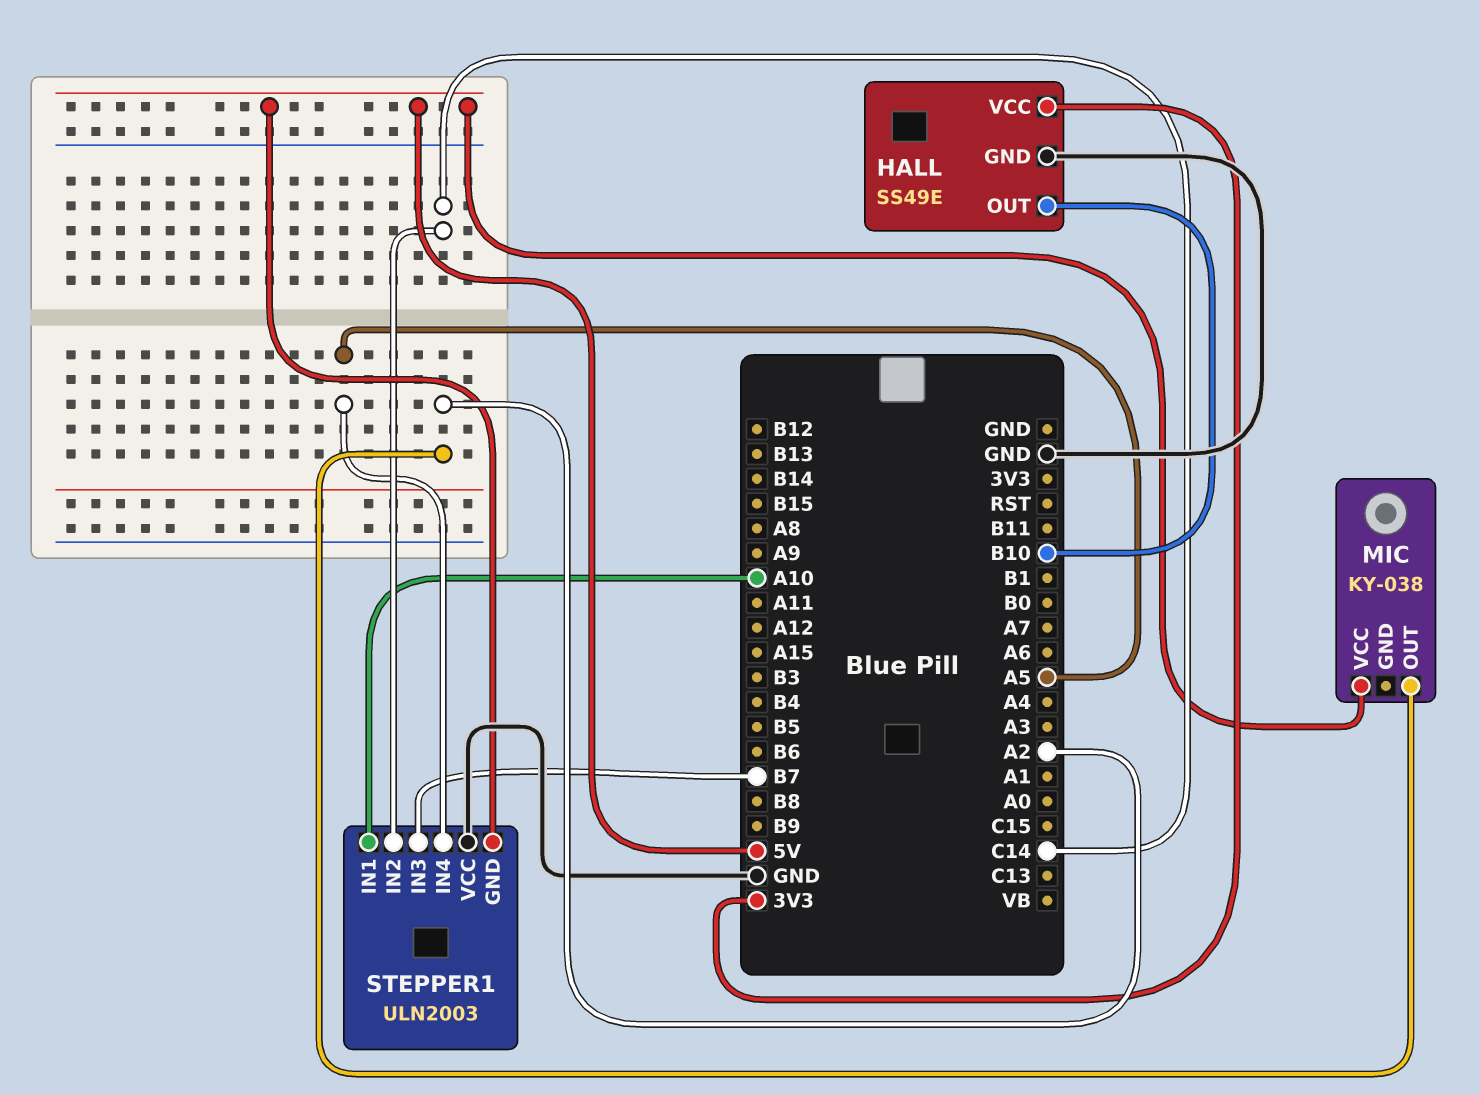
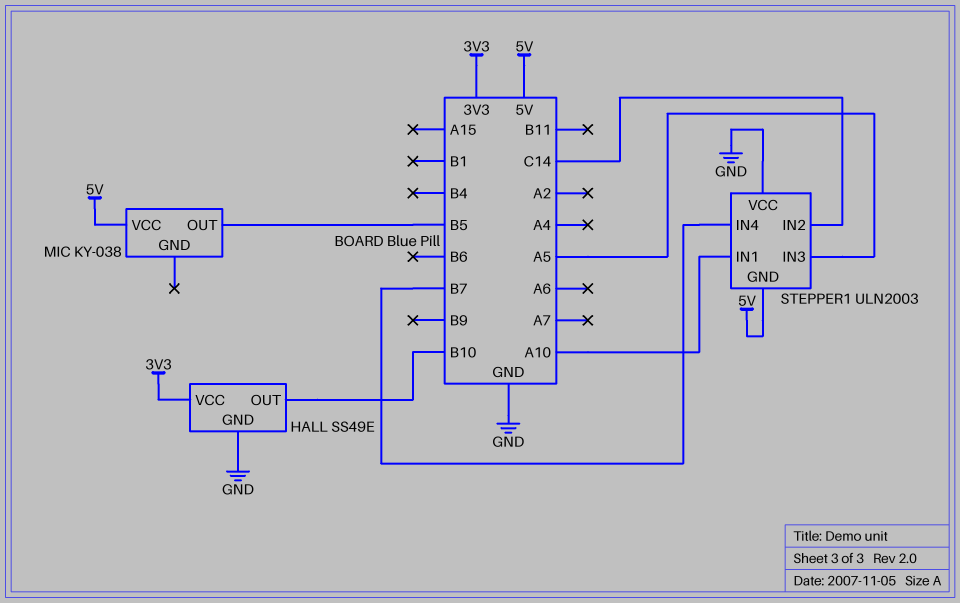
MIC pin OUT: A2 -> B5
STEPPER1 pin IN3: B7 -> A5
STEPPER1 pin IN4: A5 -> B7

